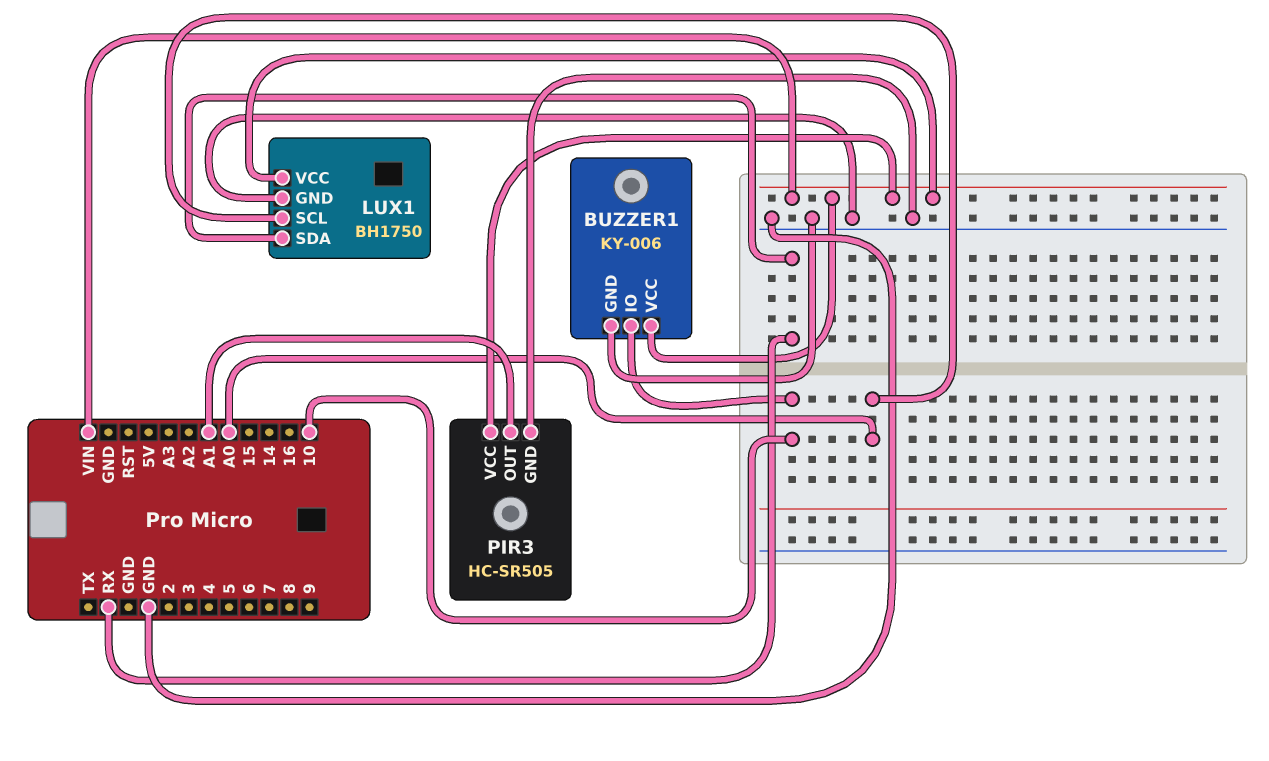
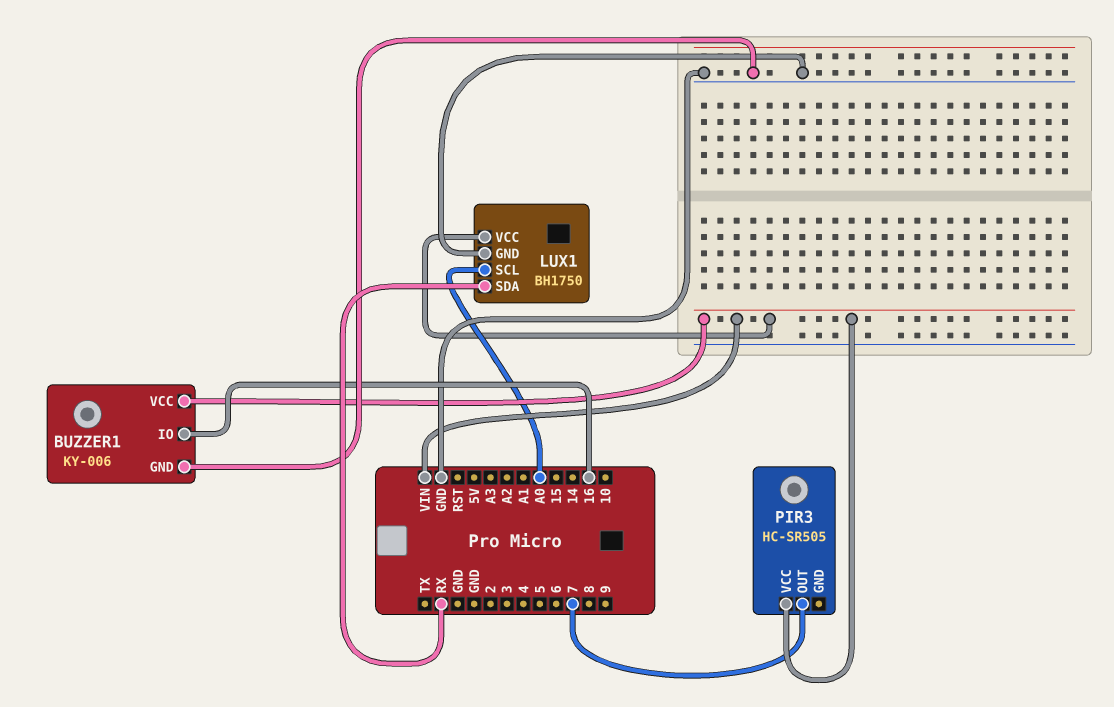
BUZZER1 pin IO: 10 -> 16
PIR3 pin GND: GND -> none
PIR3 pin OUT: A1 -> 7

